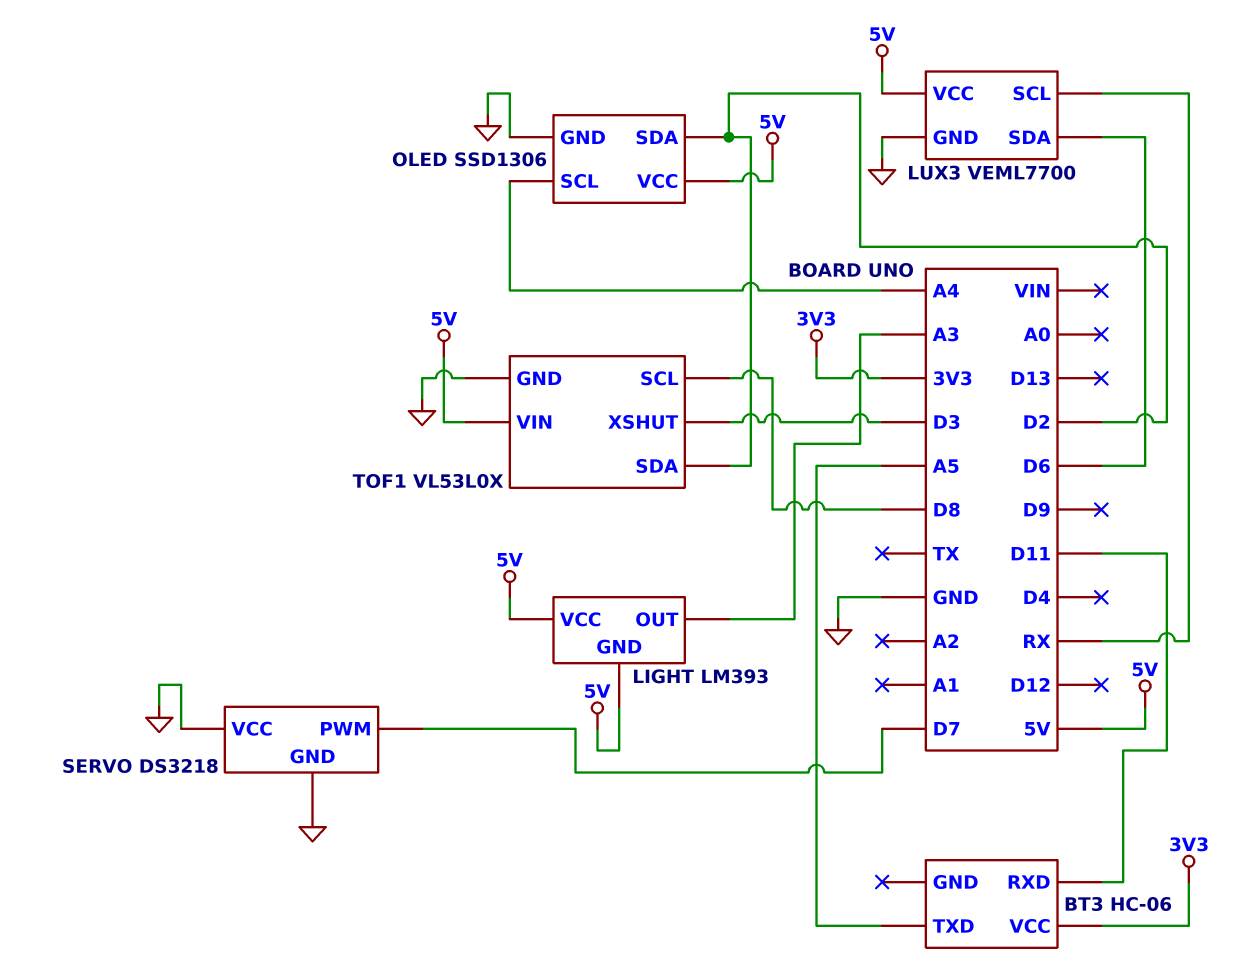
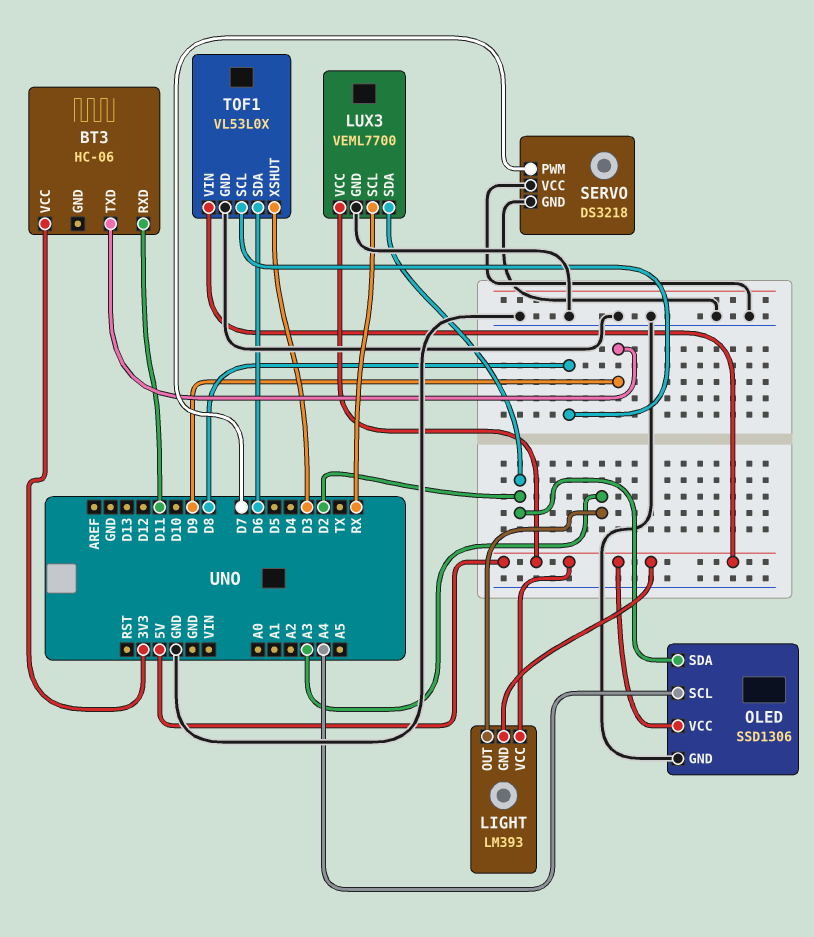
BT3 pin TXD: A5 -> D9
LUX3 pin SDA: D6 -> D2
TOF1 pin SDA: D2 -> D6

